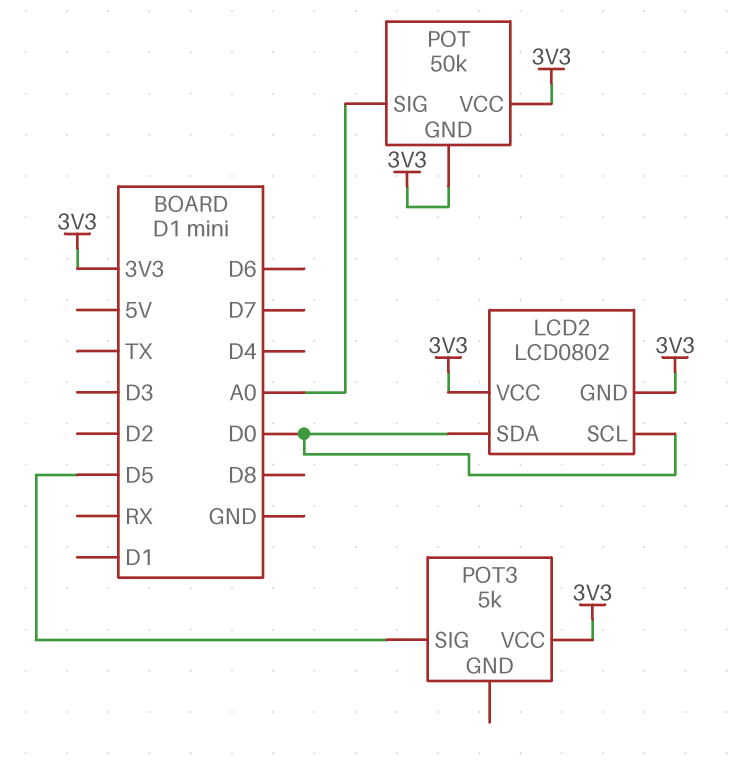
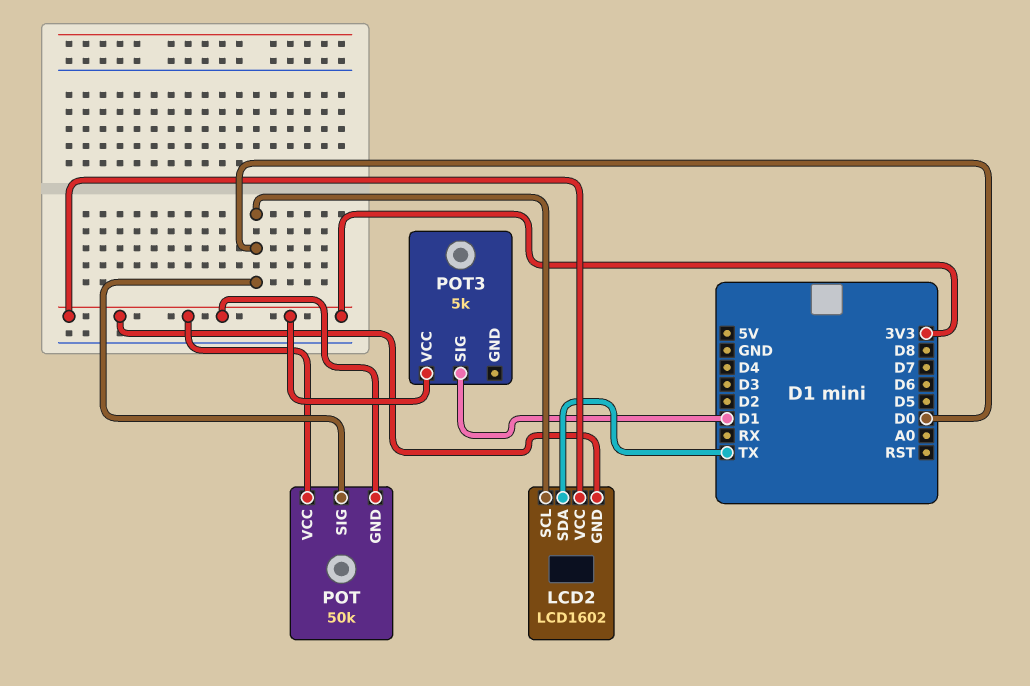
LCD2: LCD0802 -> LCD1602
LCD2 pin SDA: D0 -> TX
POT pin SIG: A0 -> D0
POT3 pin SIG: D5 -> D1

